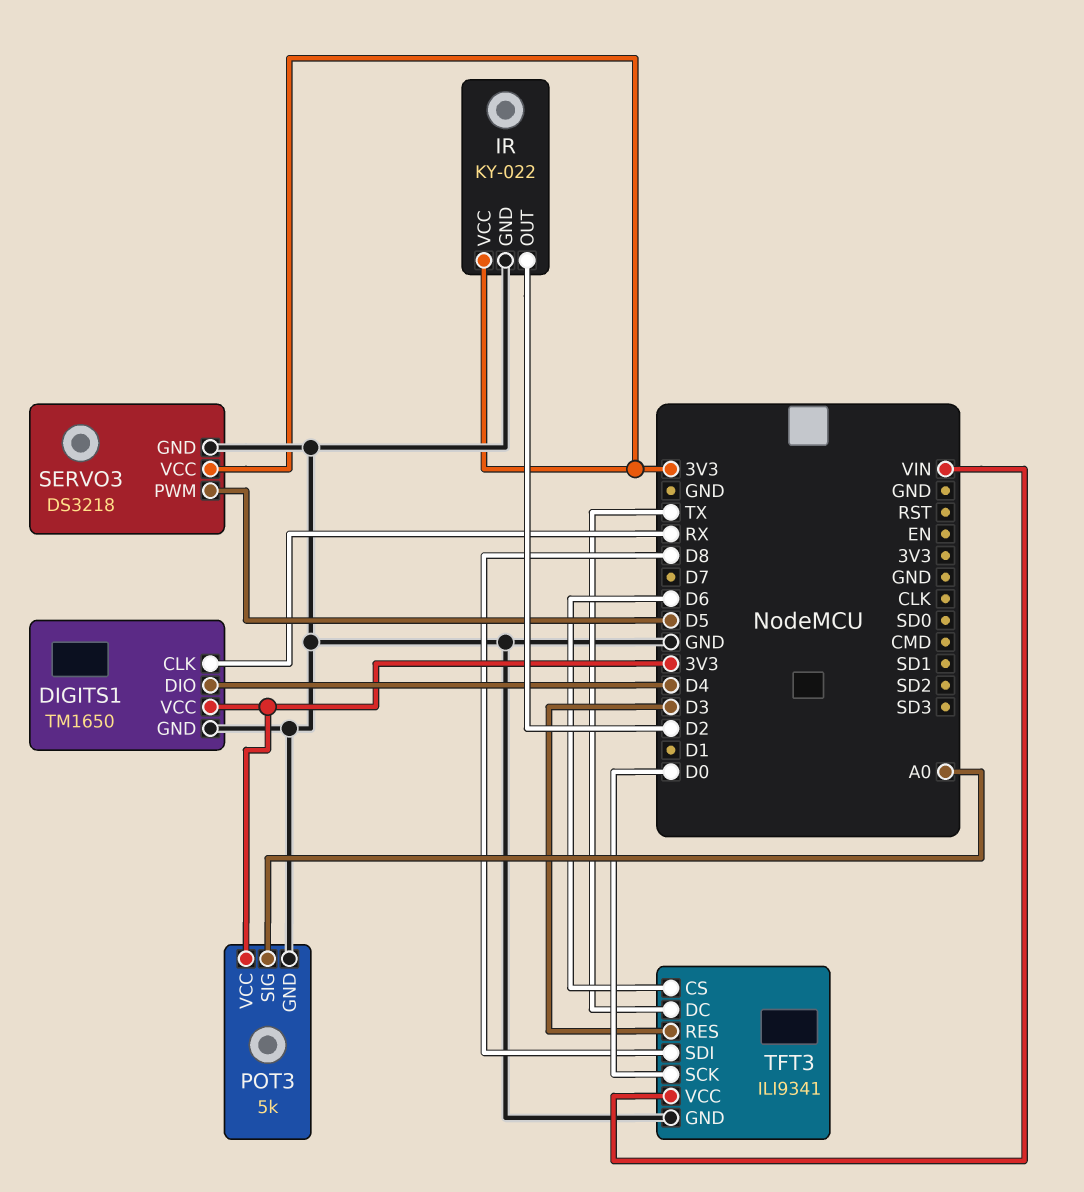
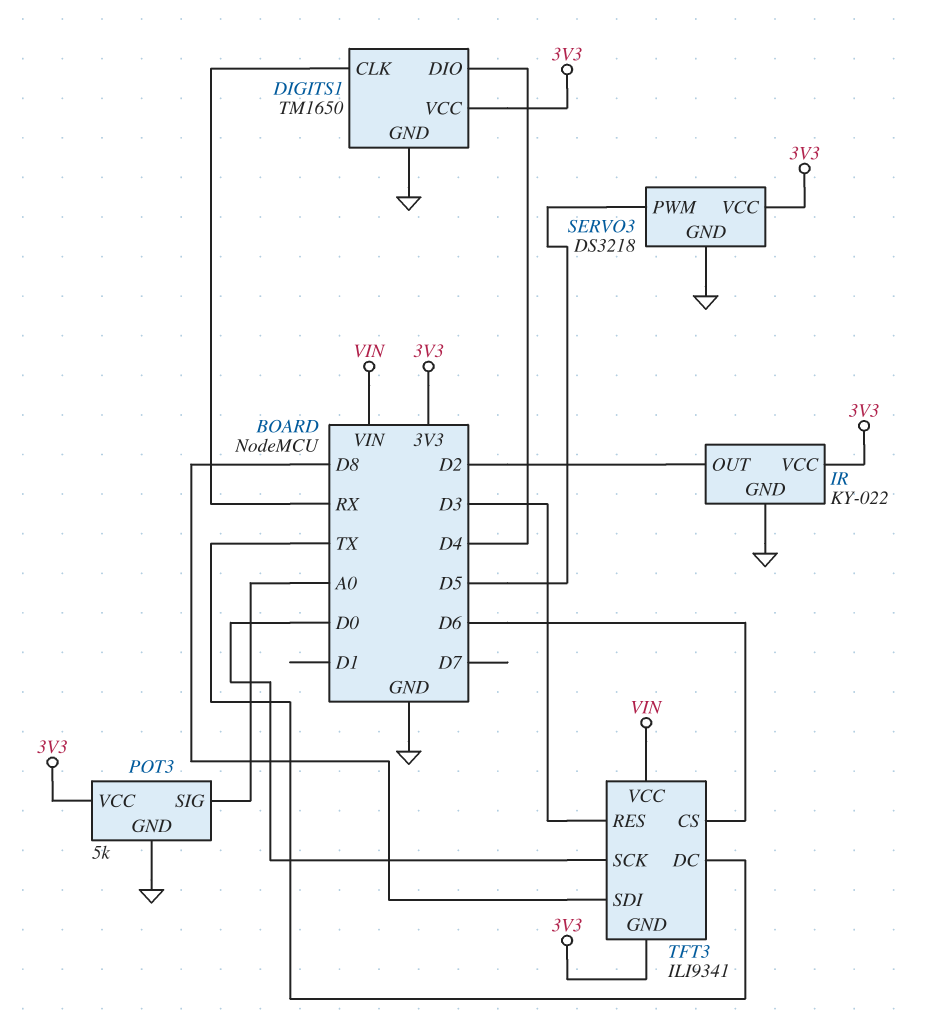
TFT3 pin GND: GND -> 3V3

